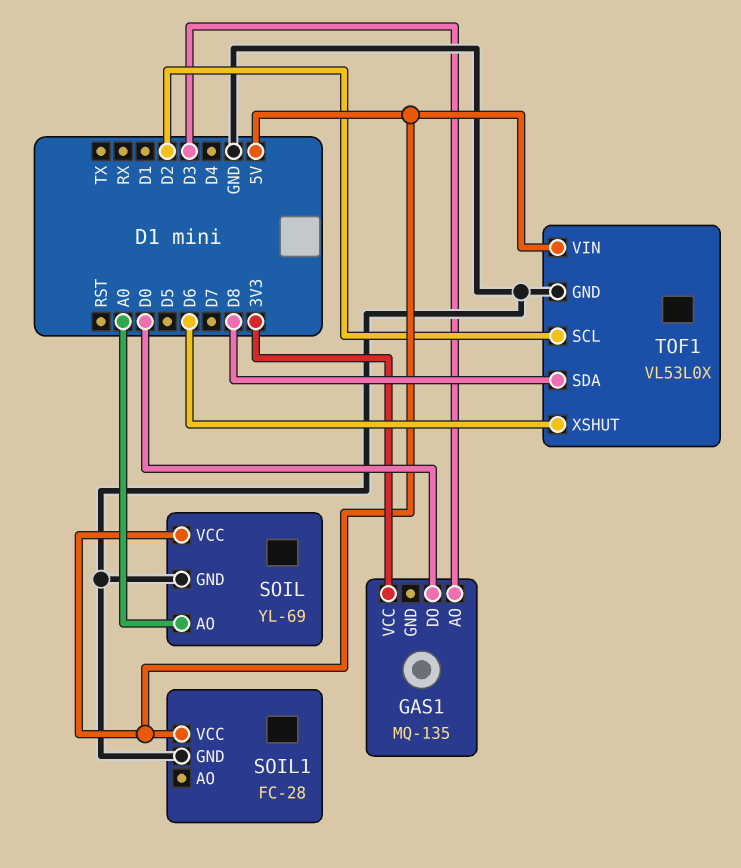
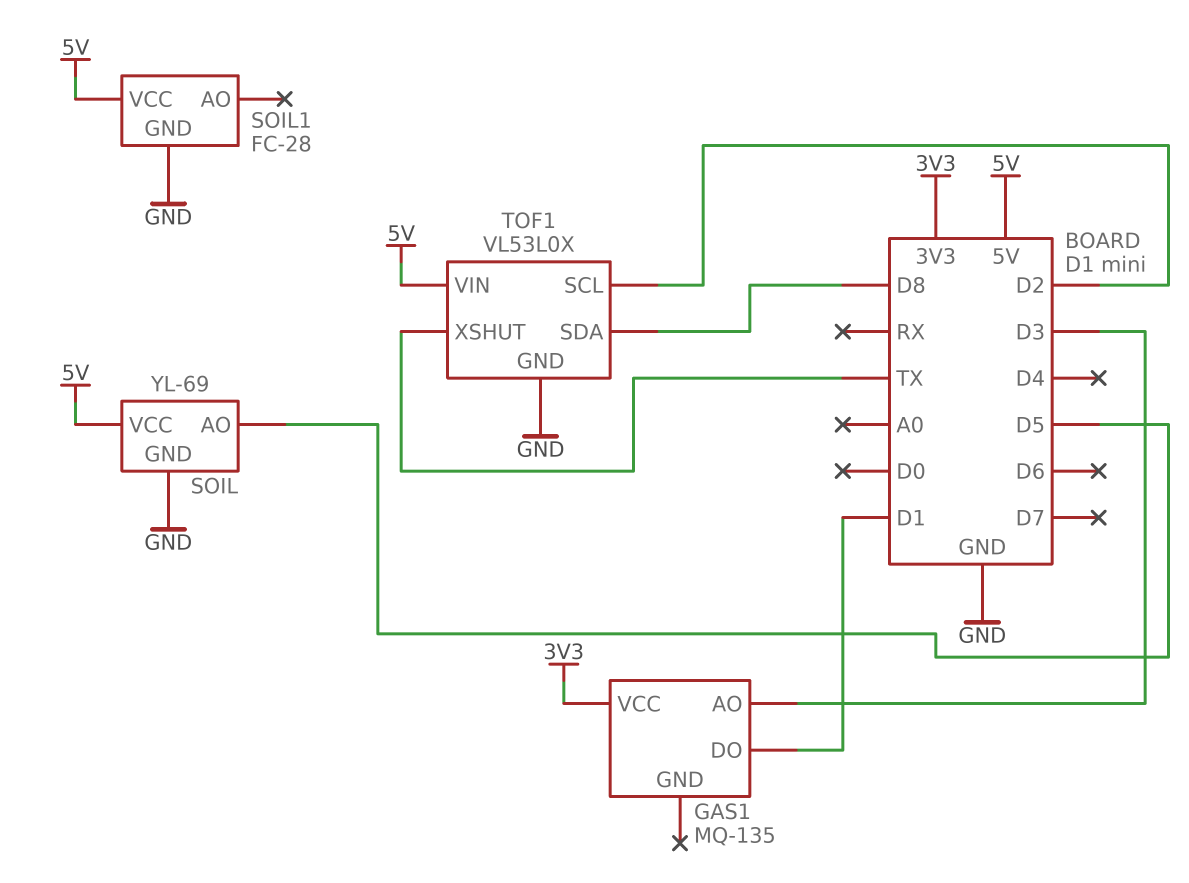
GAS1 pin DO: D0 -> D1
SOIL pin AO: A0 -> D5
TOF1 pin XSHUT: D6 -> TX

